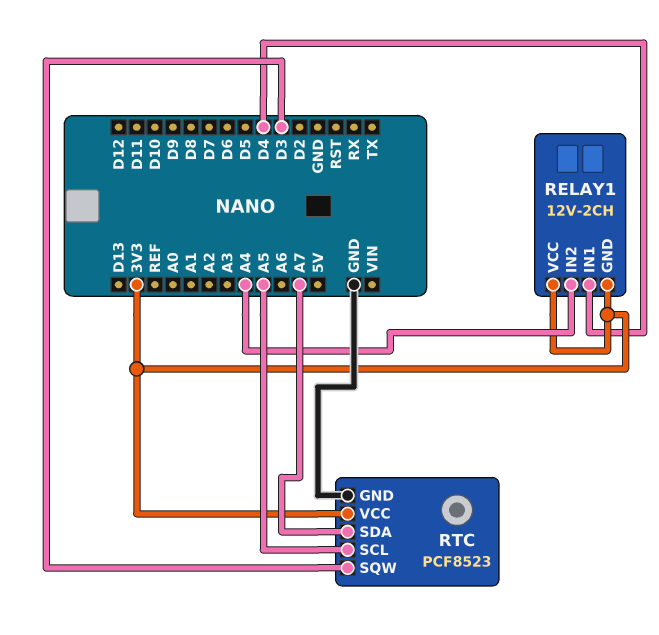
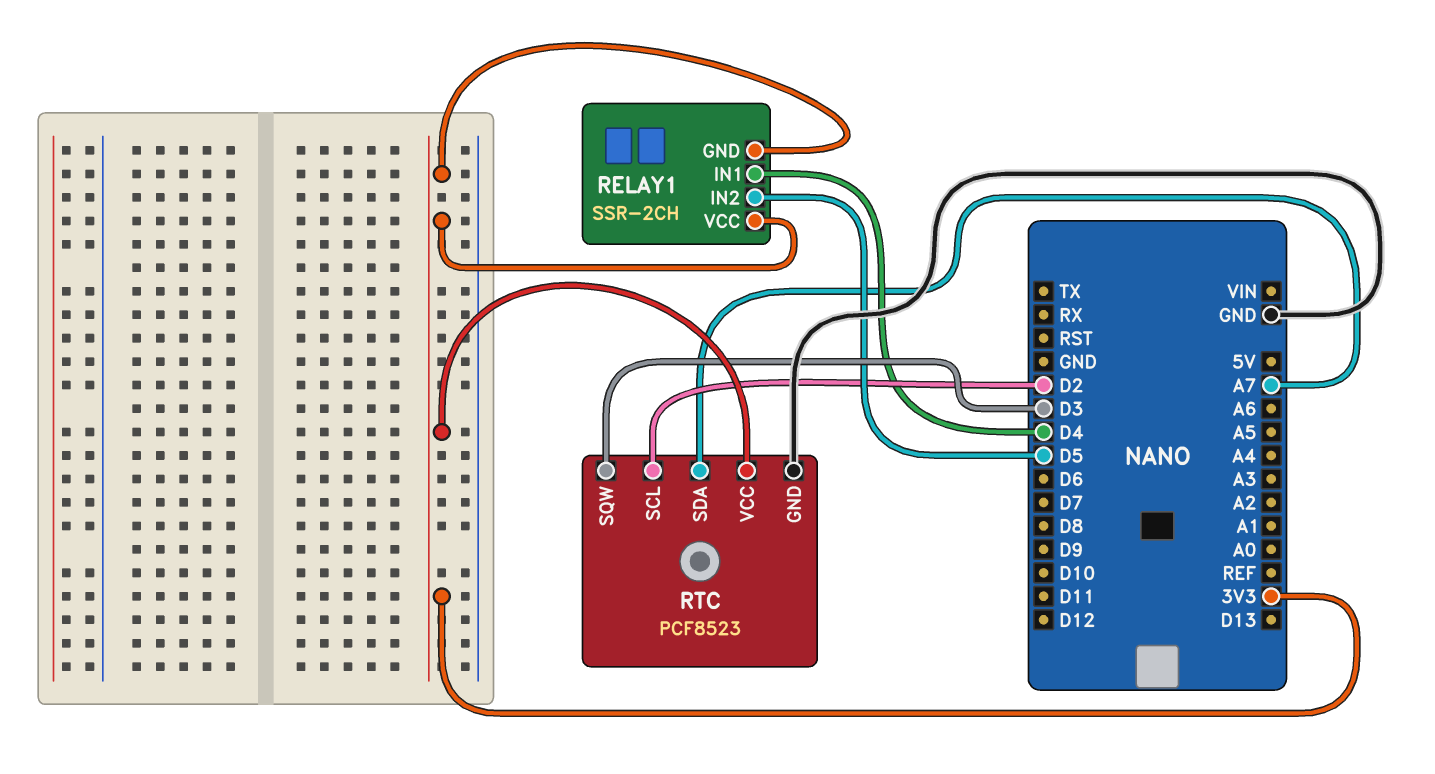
RELAY1: 12V-2CH -> SSR-2CH
RELAY1 pin IN2: A4 -> D5
RTC pin SCL: A5 -> D2

